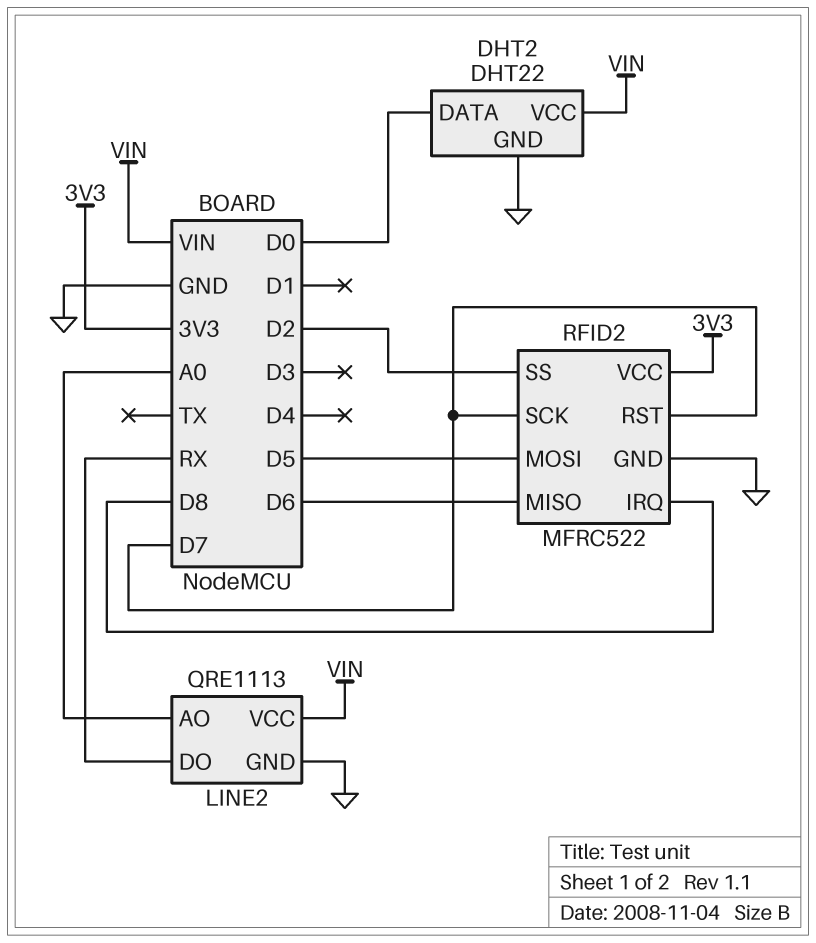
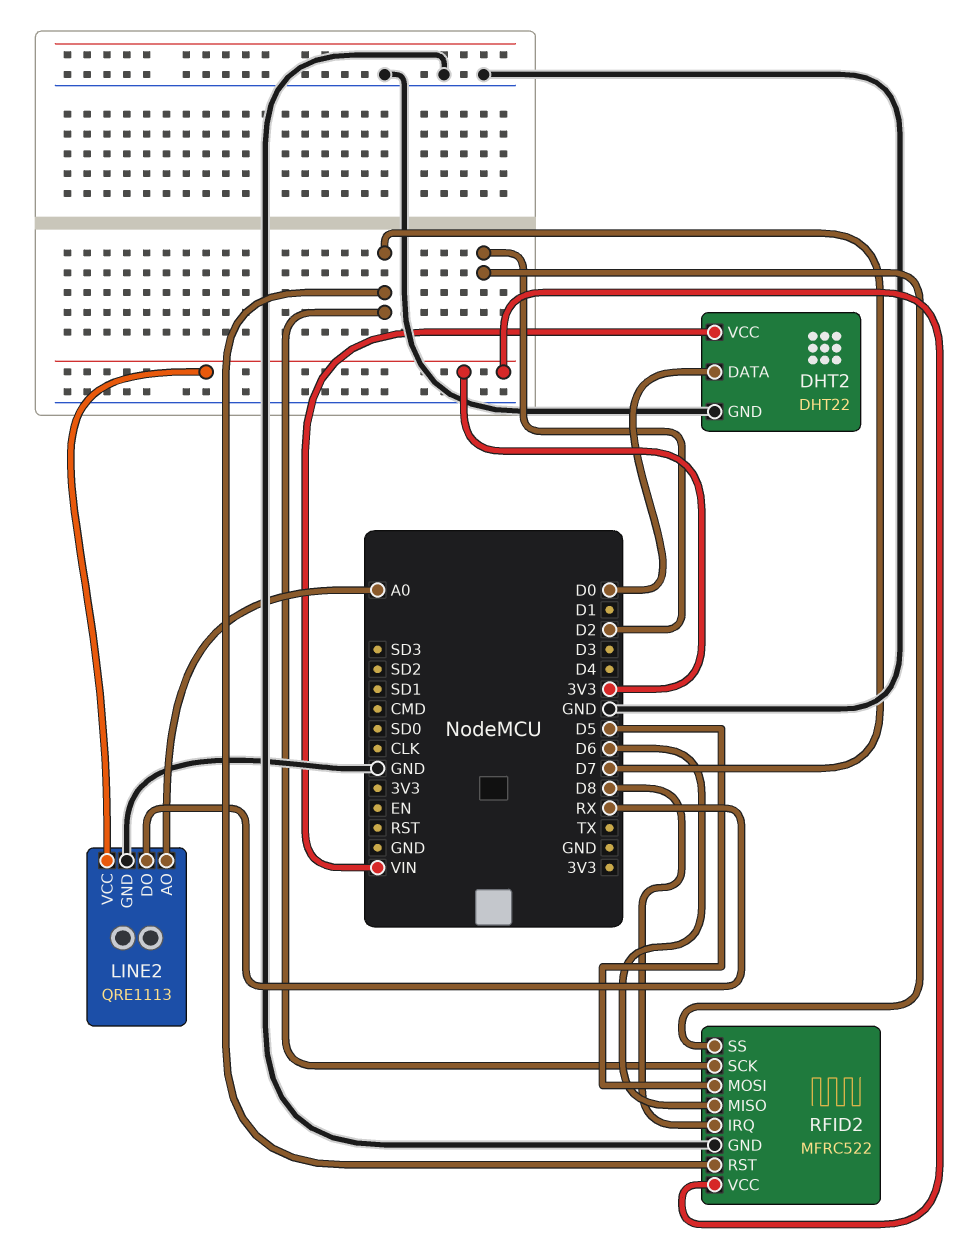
LINE2 pin VCC: VIN -> 3V3

